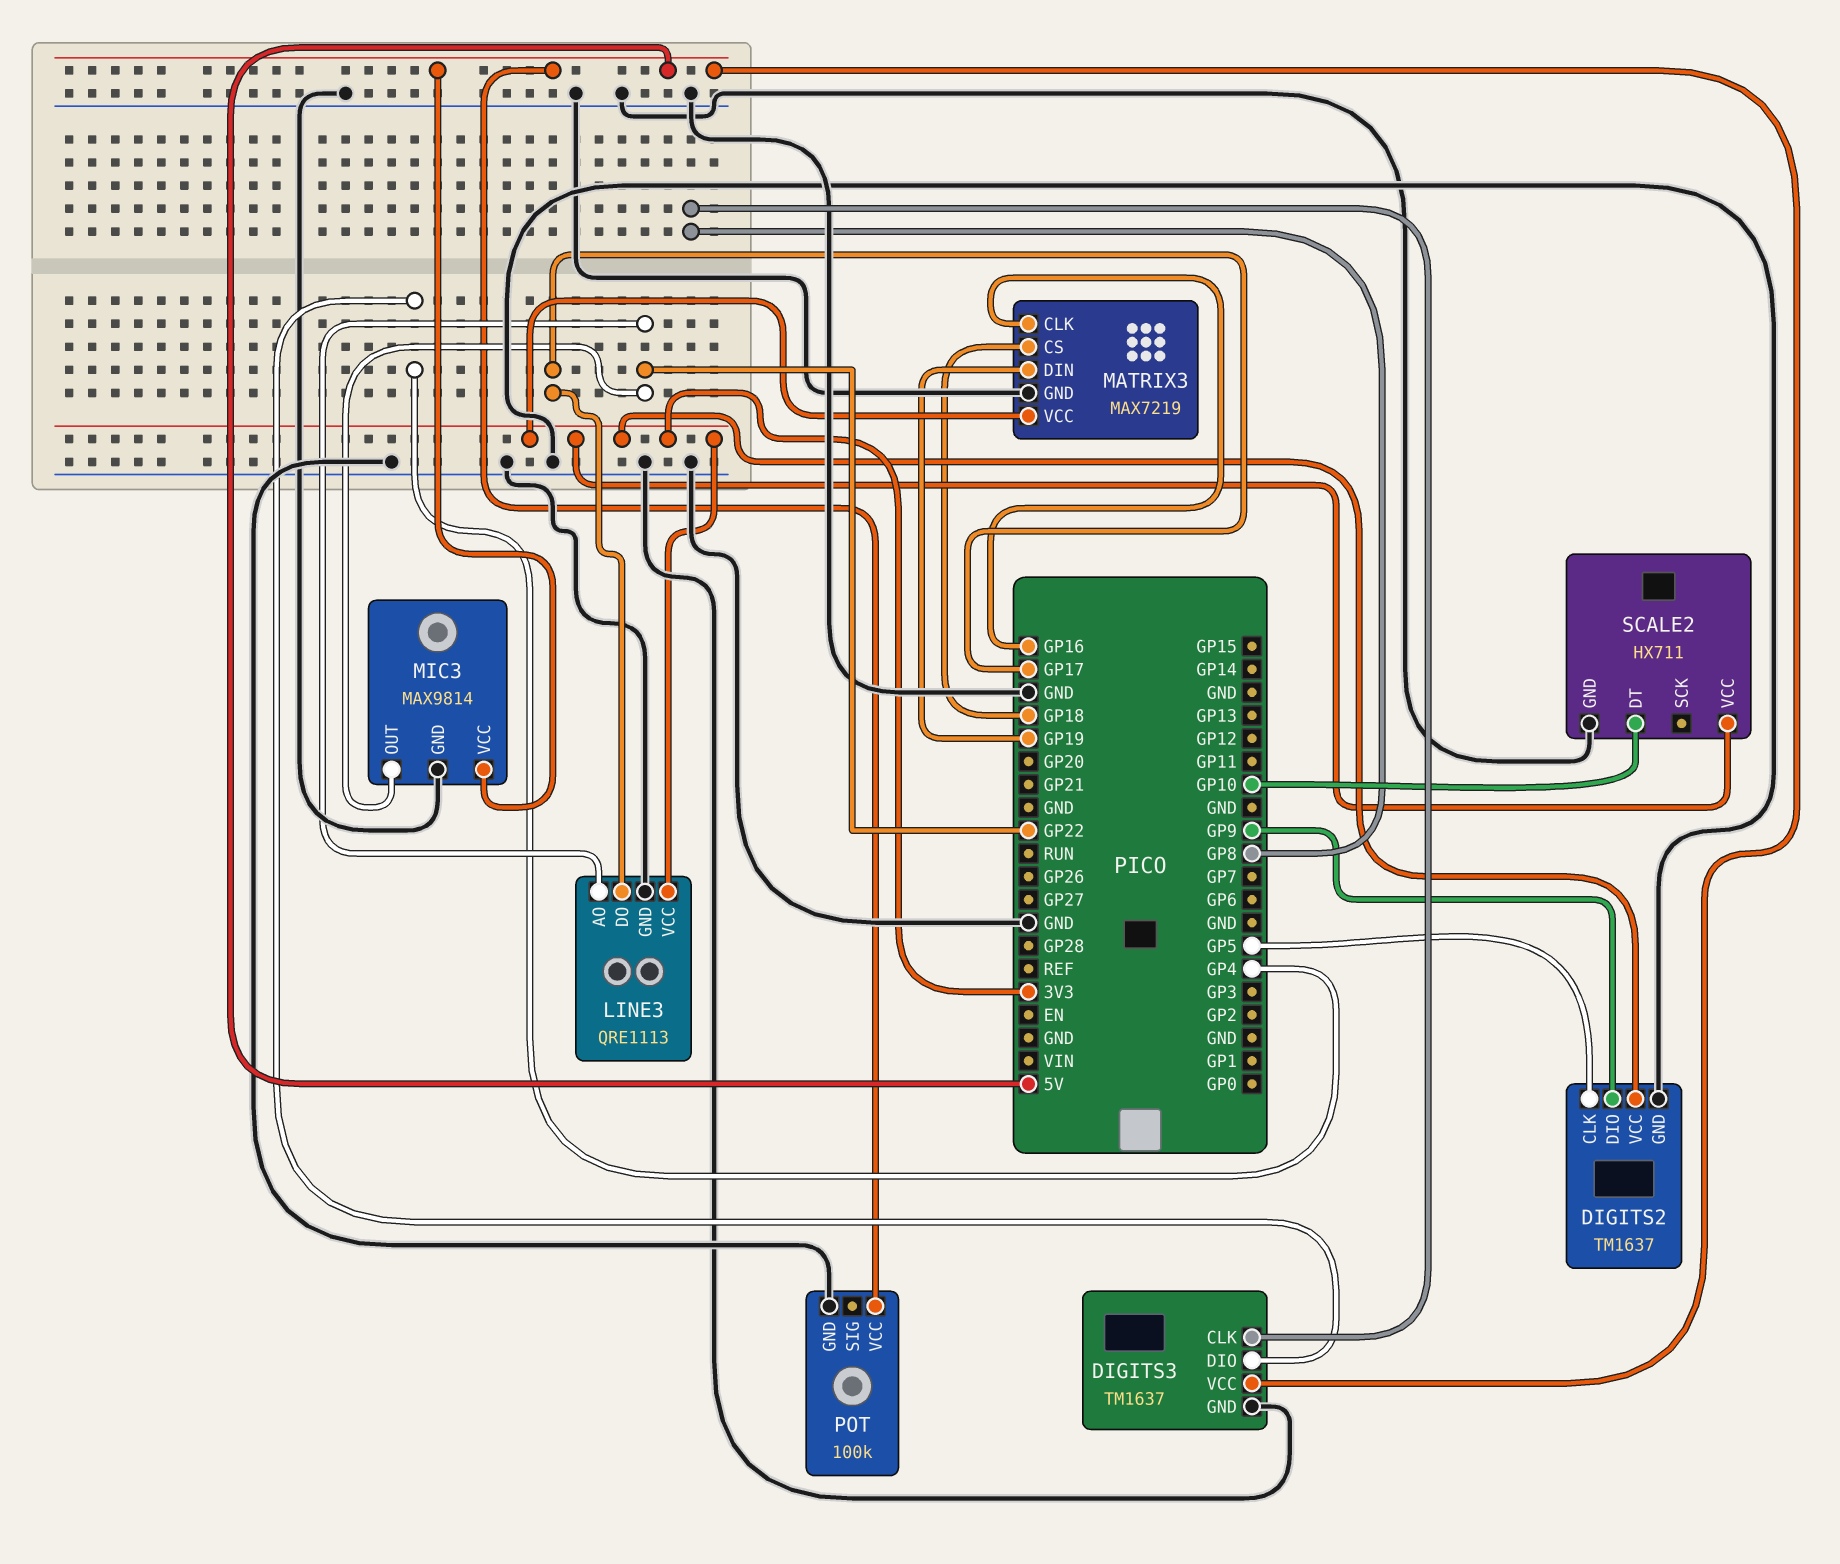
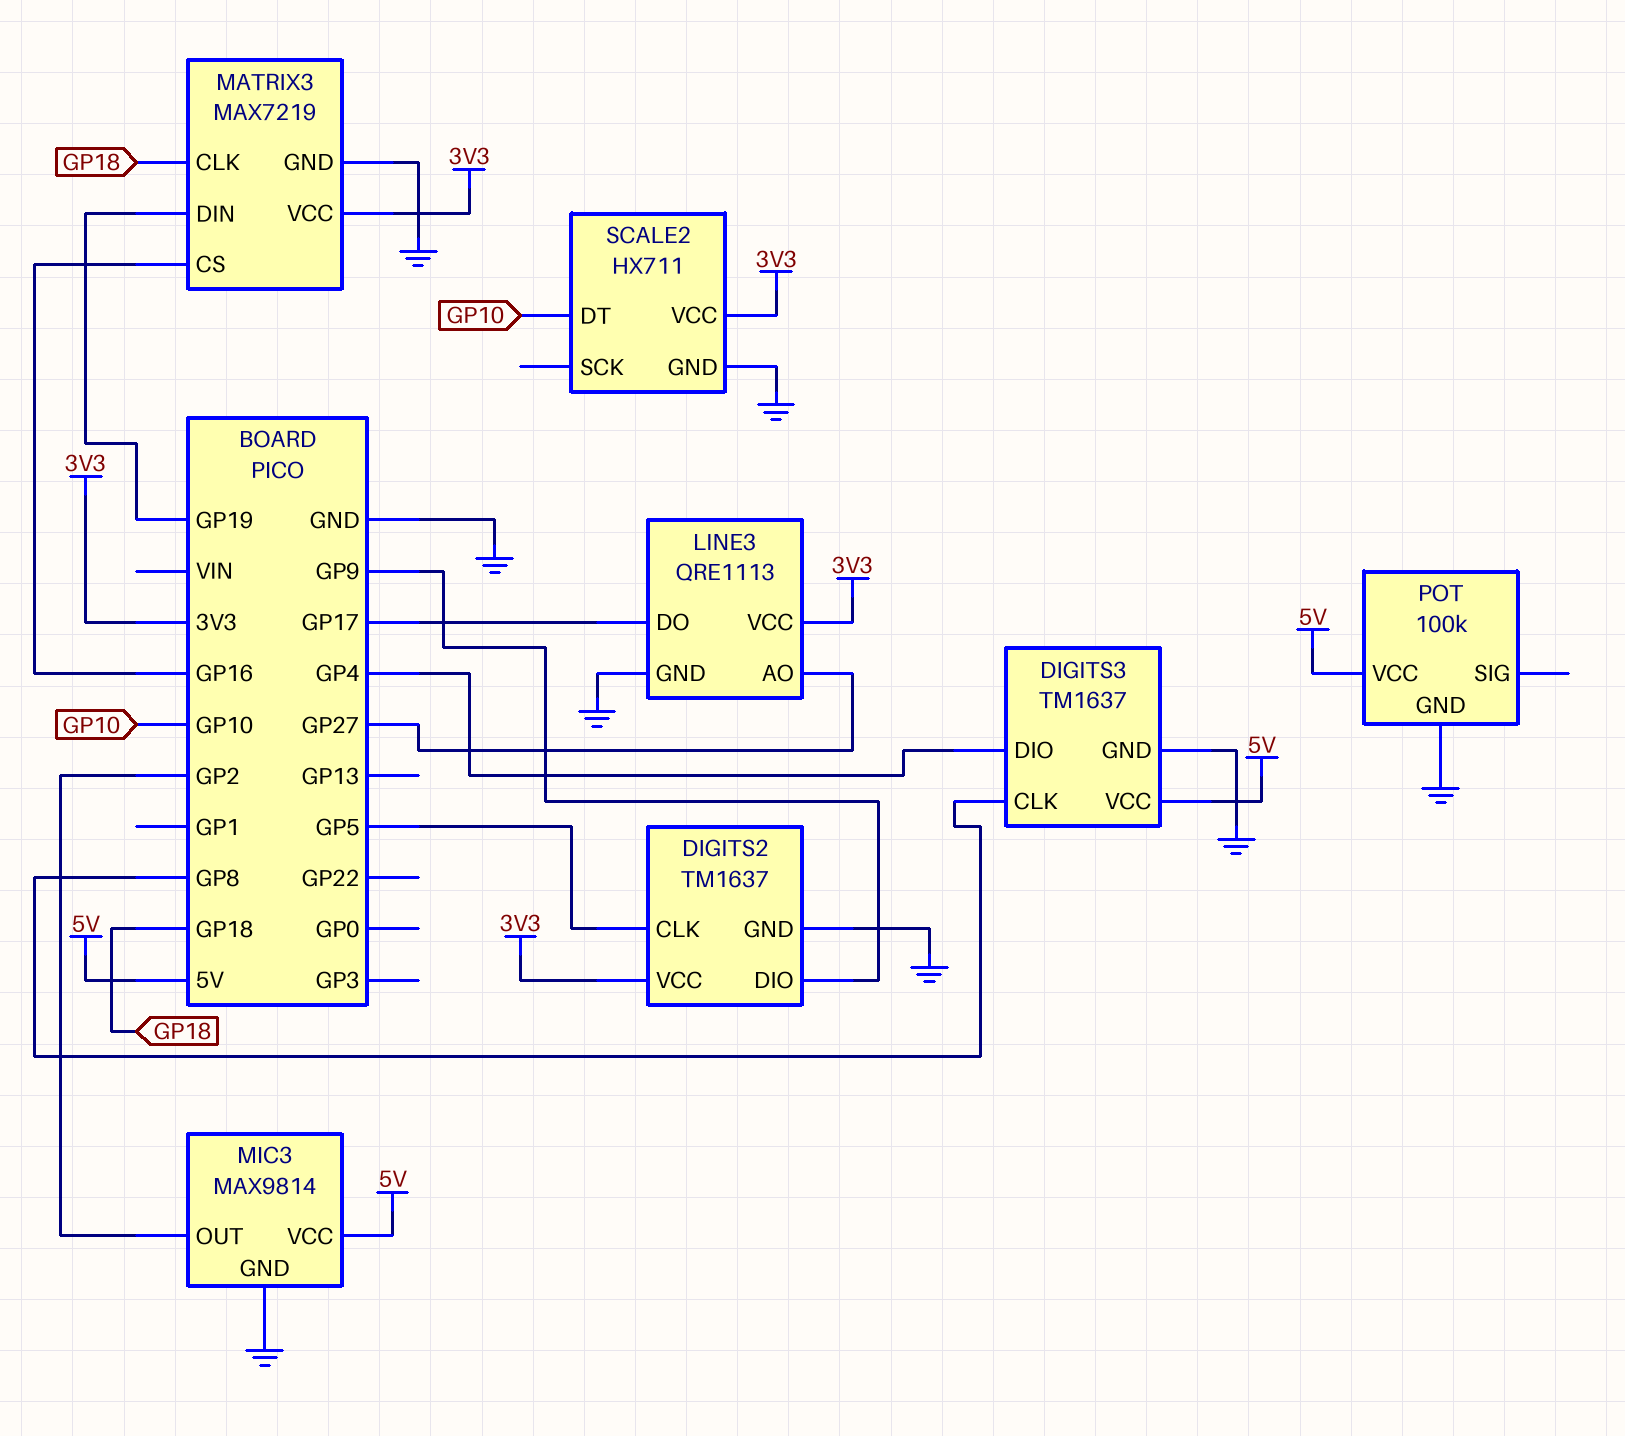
LINE3 pin AO: GP22 -> GP27
MATRIX3 pin CLK: GP16 -> GP18
MATRIX3 pin CS: GP18 -> GP16
MIC3 pin OUT: GP22 -> GP2

